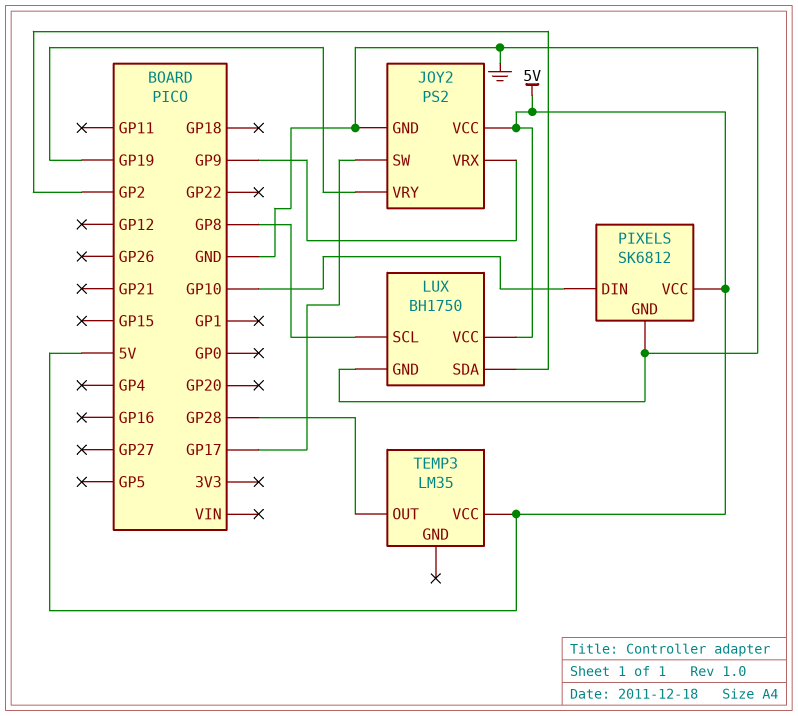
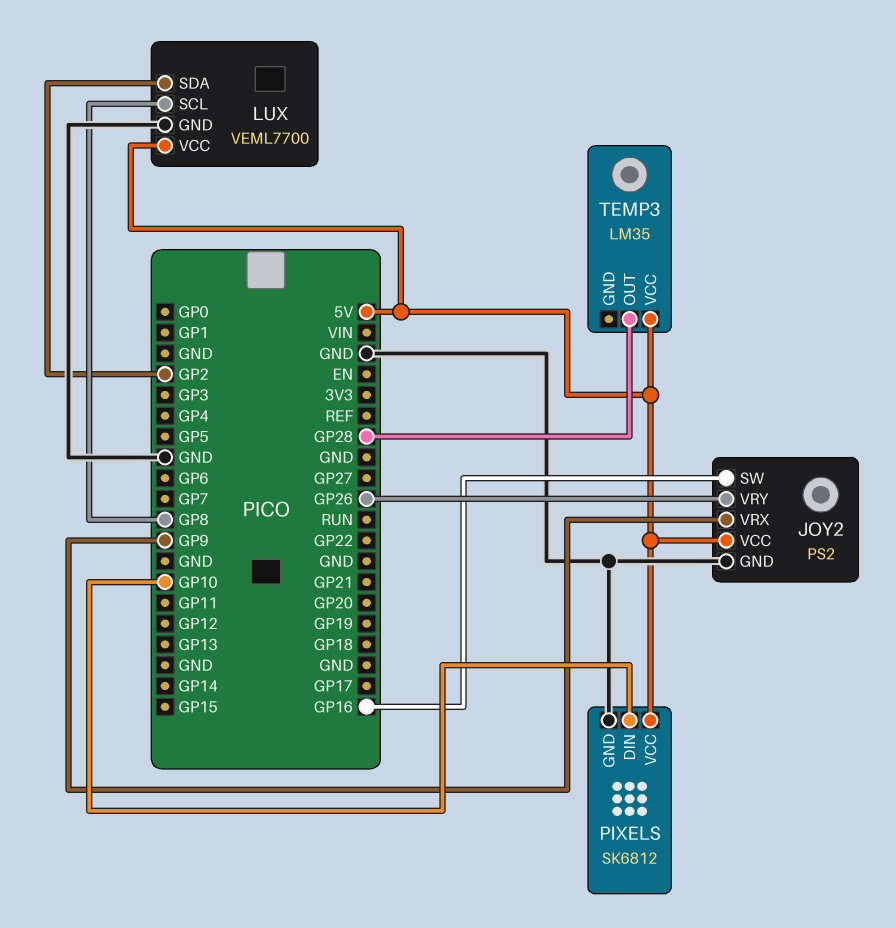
JOY2 pin SW: GP17 -> GP16
JOY2 pin VRY: GP19 -> GP26
LUX: BH1750 -> VEML7700

